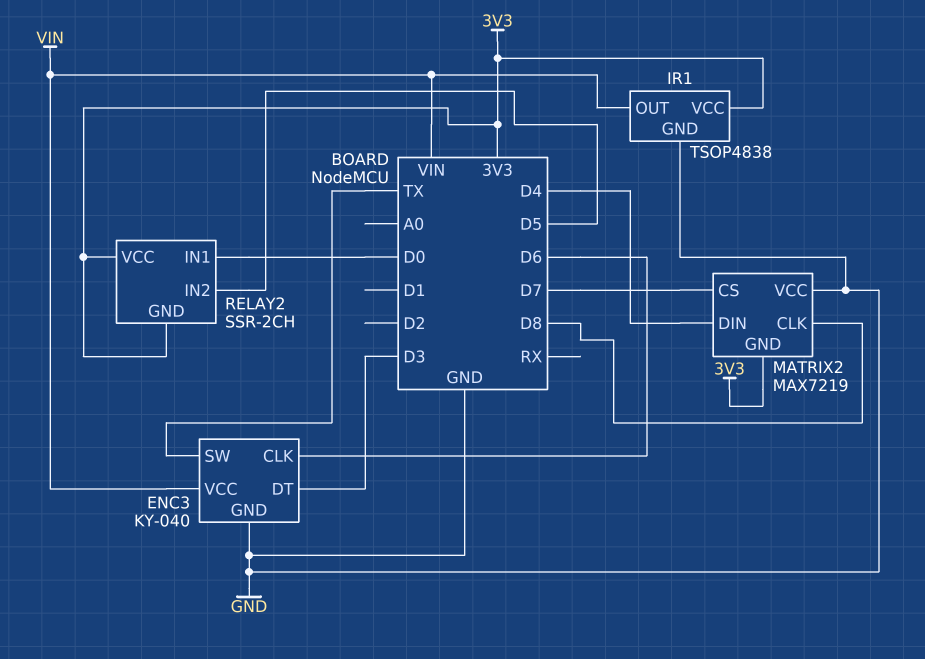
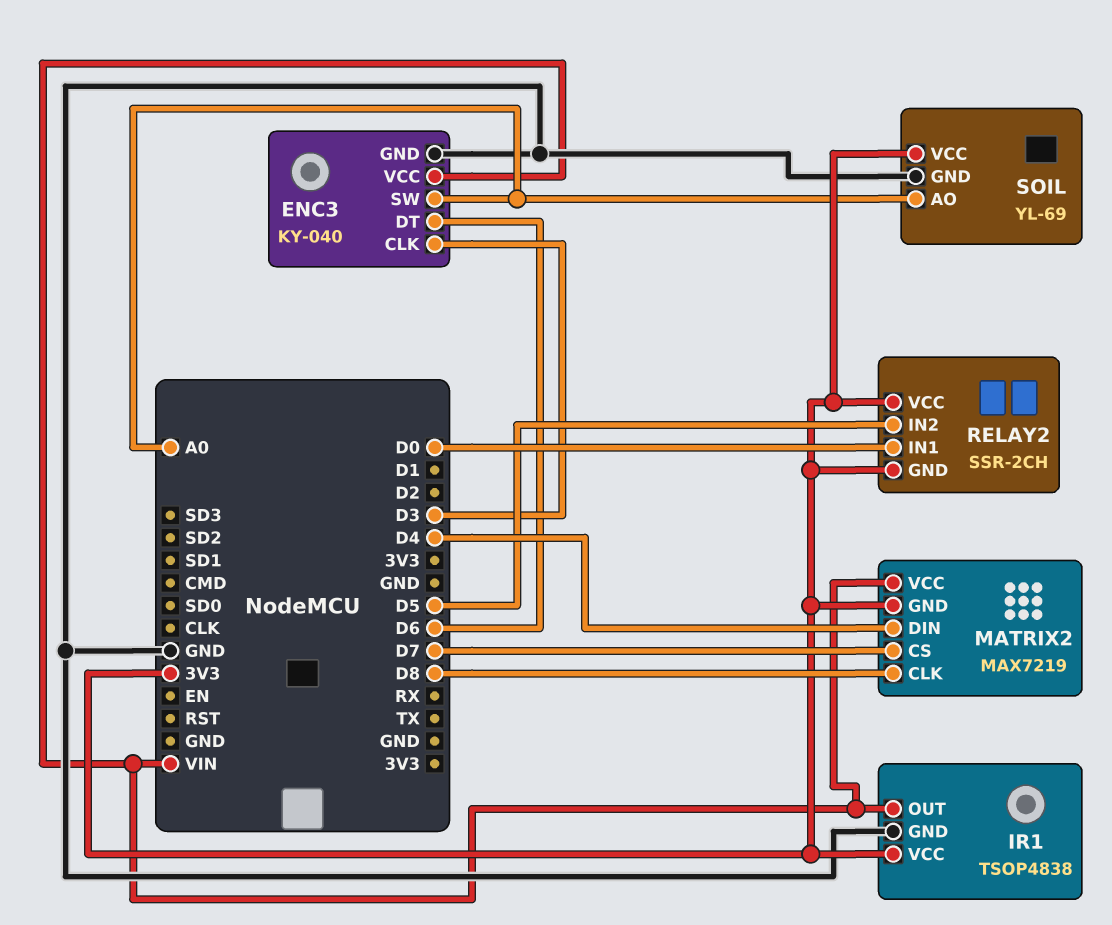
ENC3 pin CLK: D6 -> D3
ENC3 pin DT: D3 -> D6
ENC3 pin SW: TX -> A0
MATRIX2 pin VCC: GND -> VIN
SOIL: none -> YL-69
SOIL pin AO: none -> A0
SOIL pin GND: none -> GND
SOIL pin VCC: none -> 3V3

